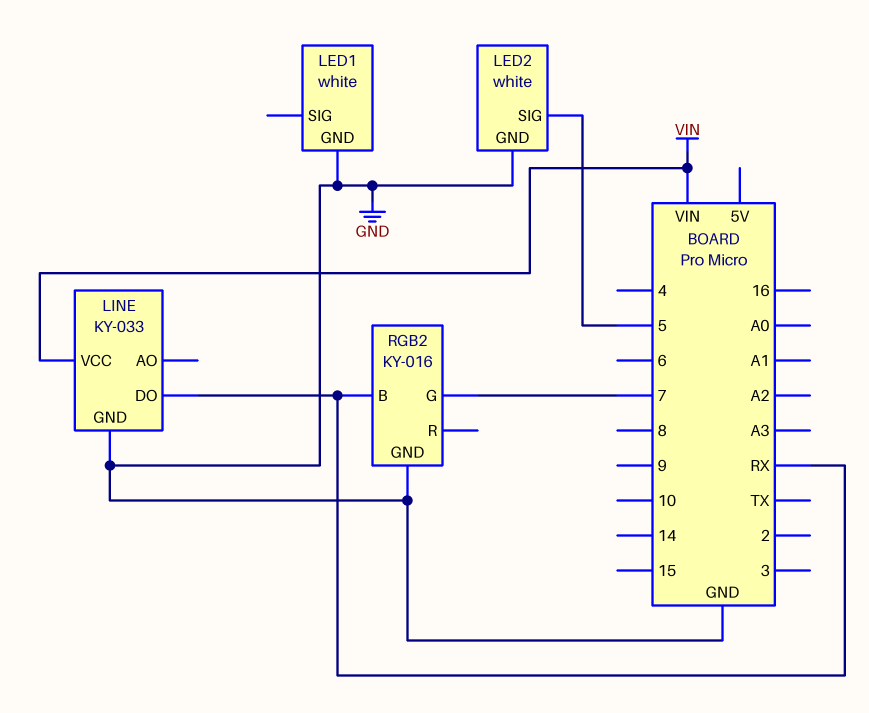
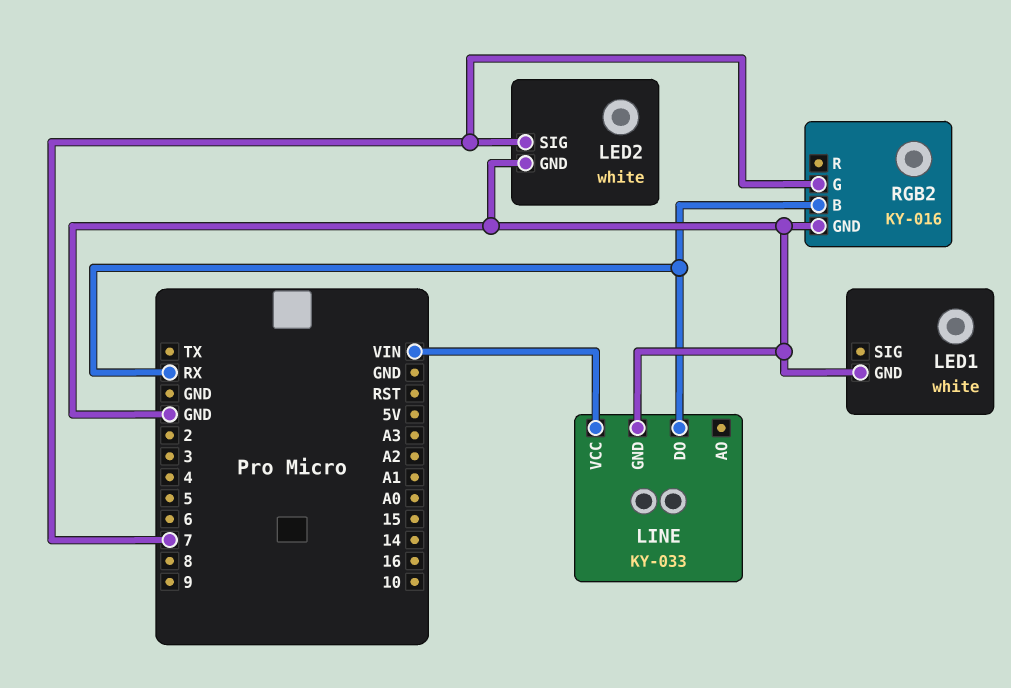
LED2 pin SIG: 5 -> 7

